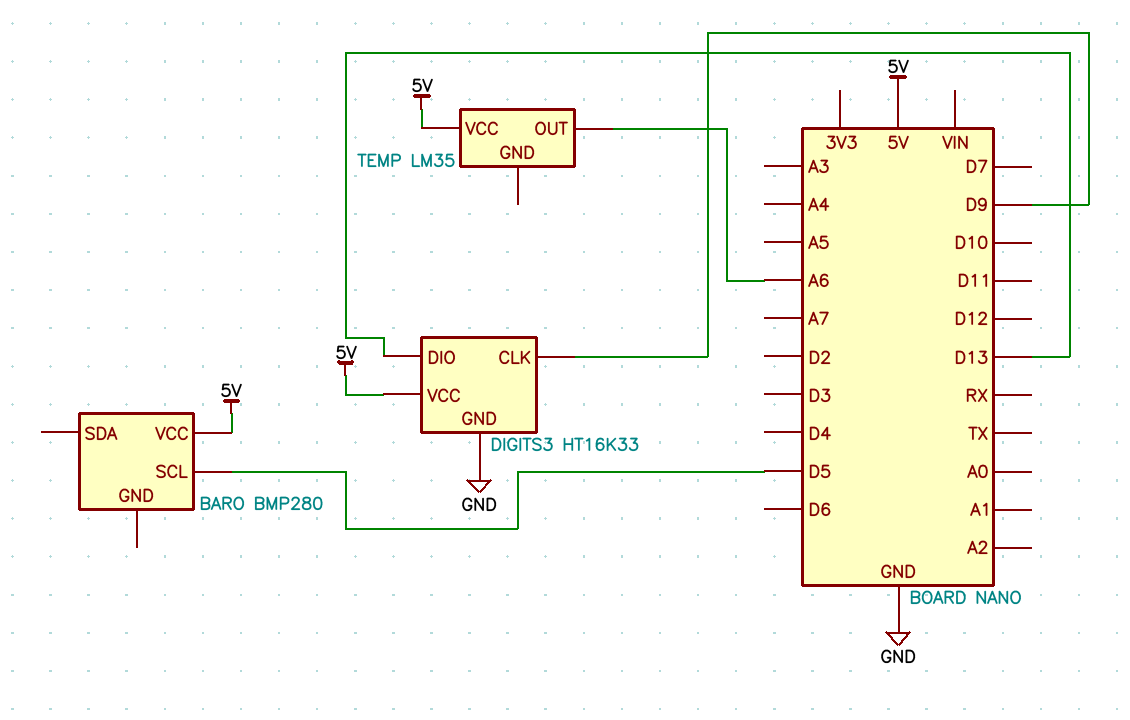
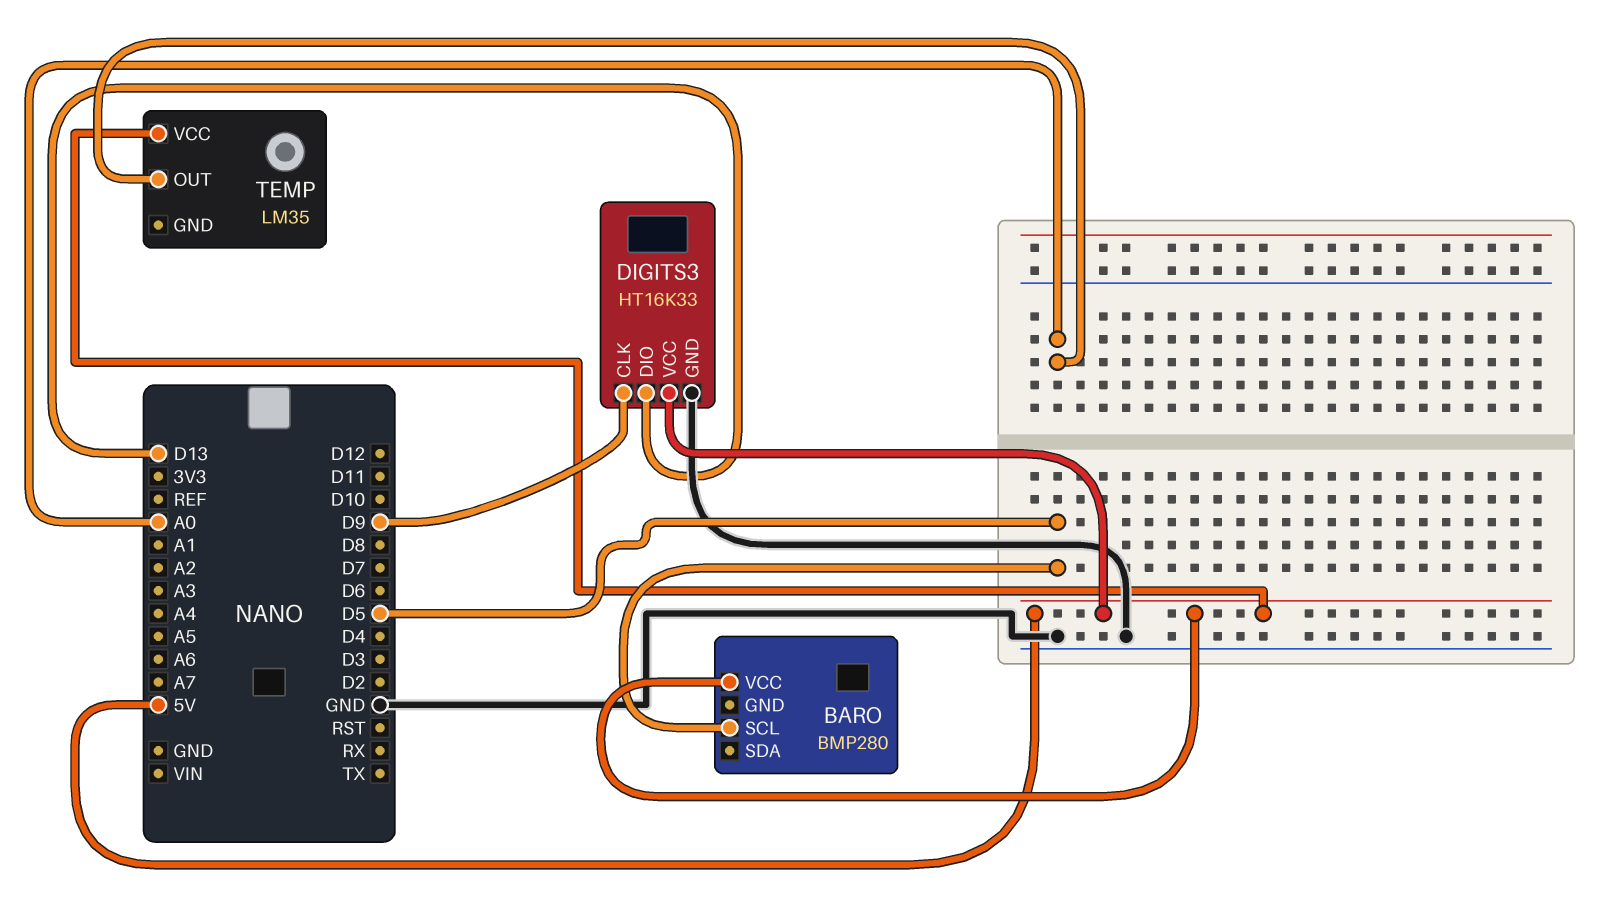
TEMP pin OUT: A6 -> A0

